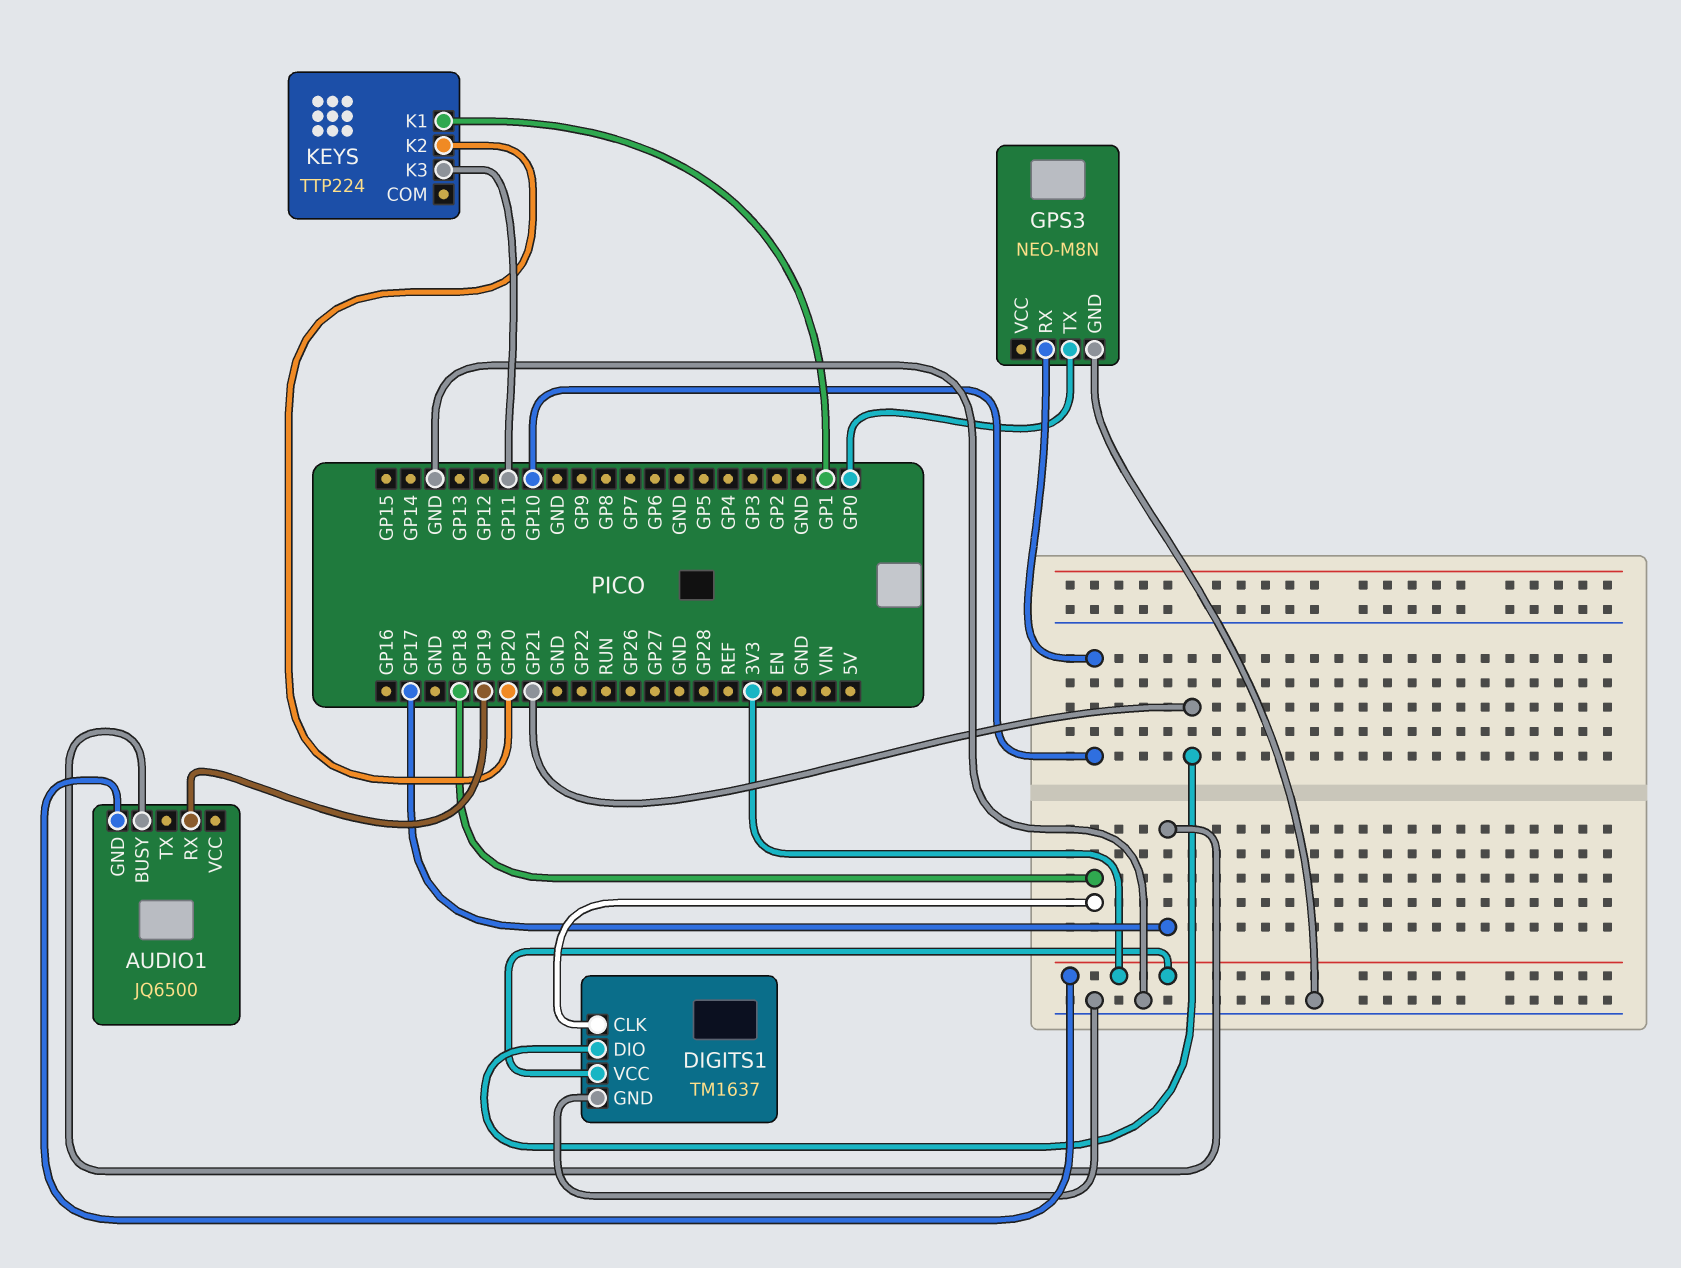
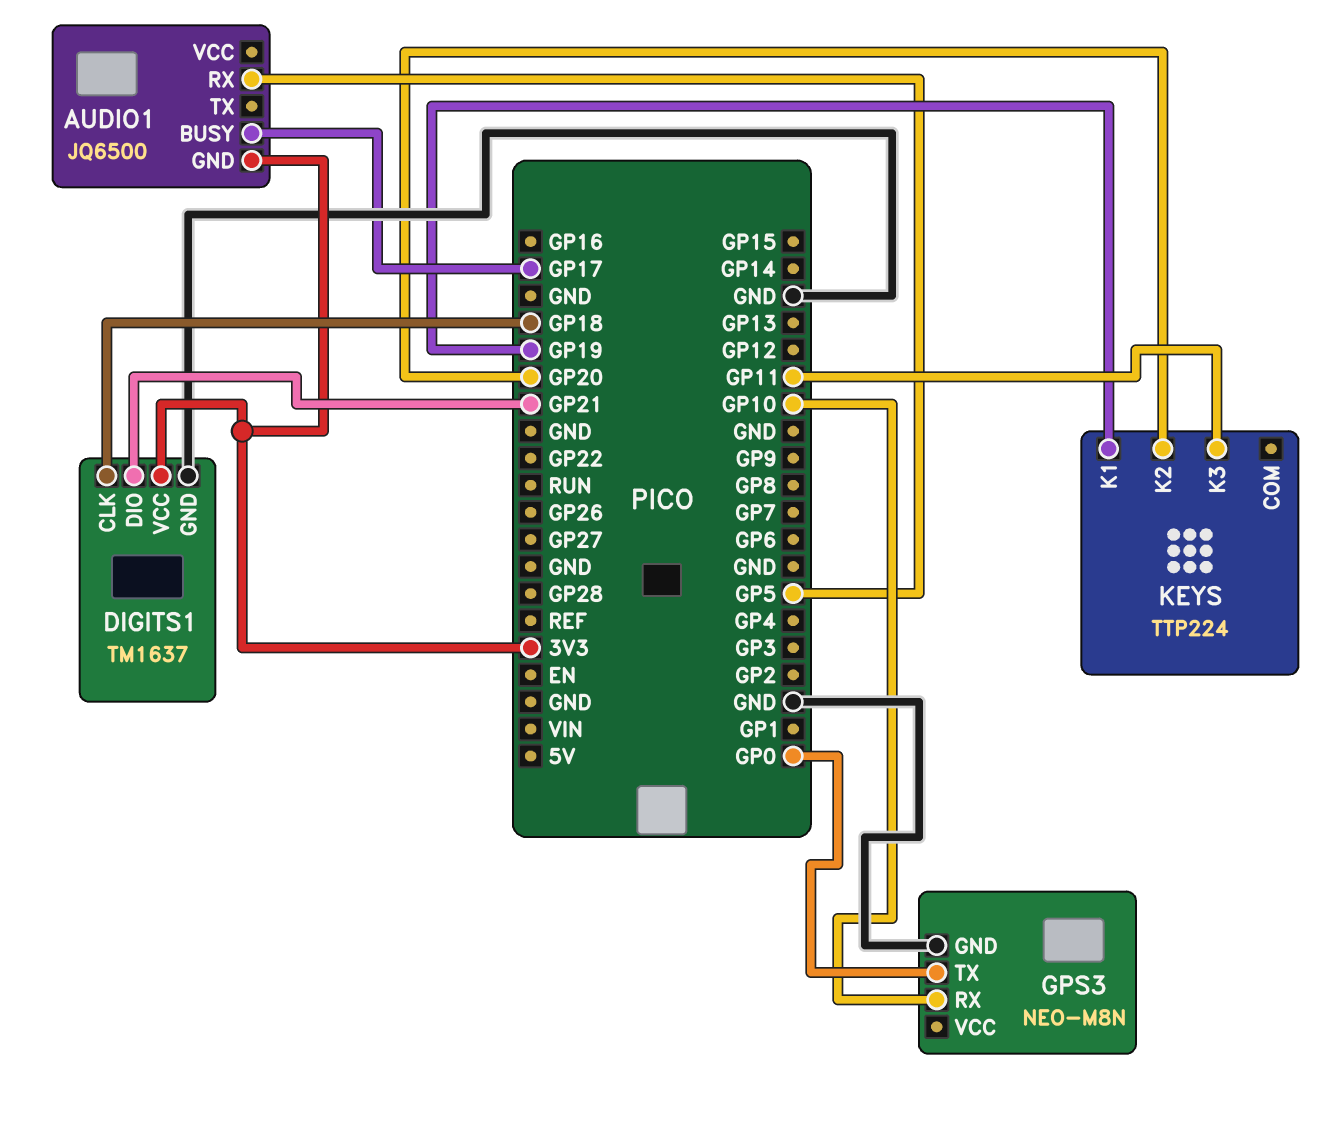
AUDIO1 pin RX: GP19 -> GP5
KEYS pin K1: GP1 -> GP19

